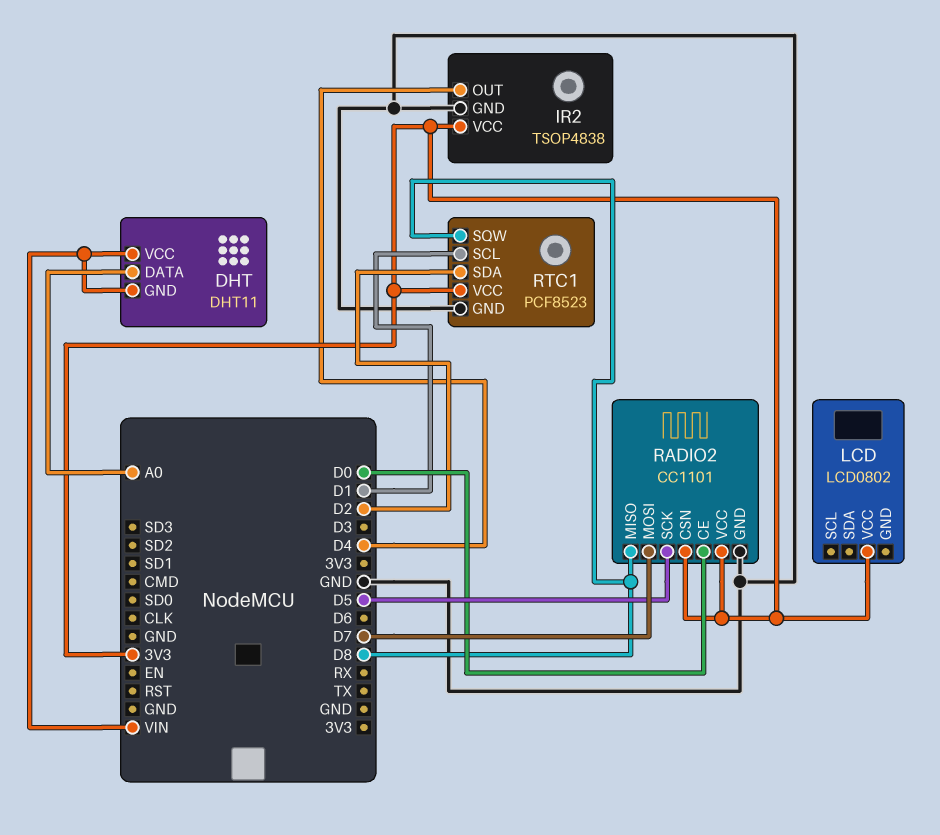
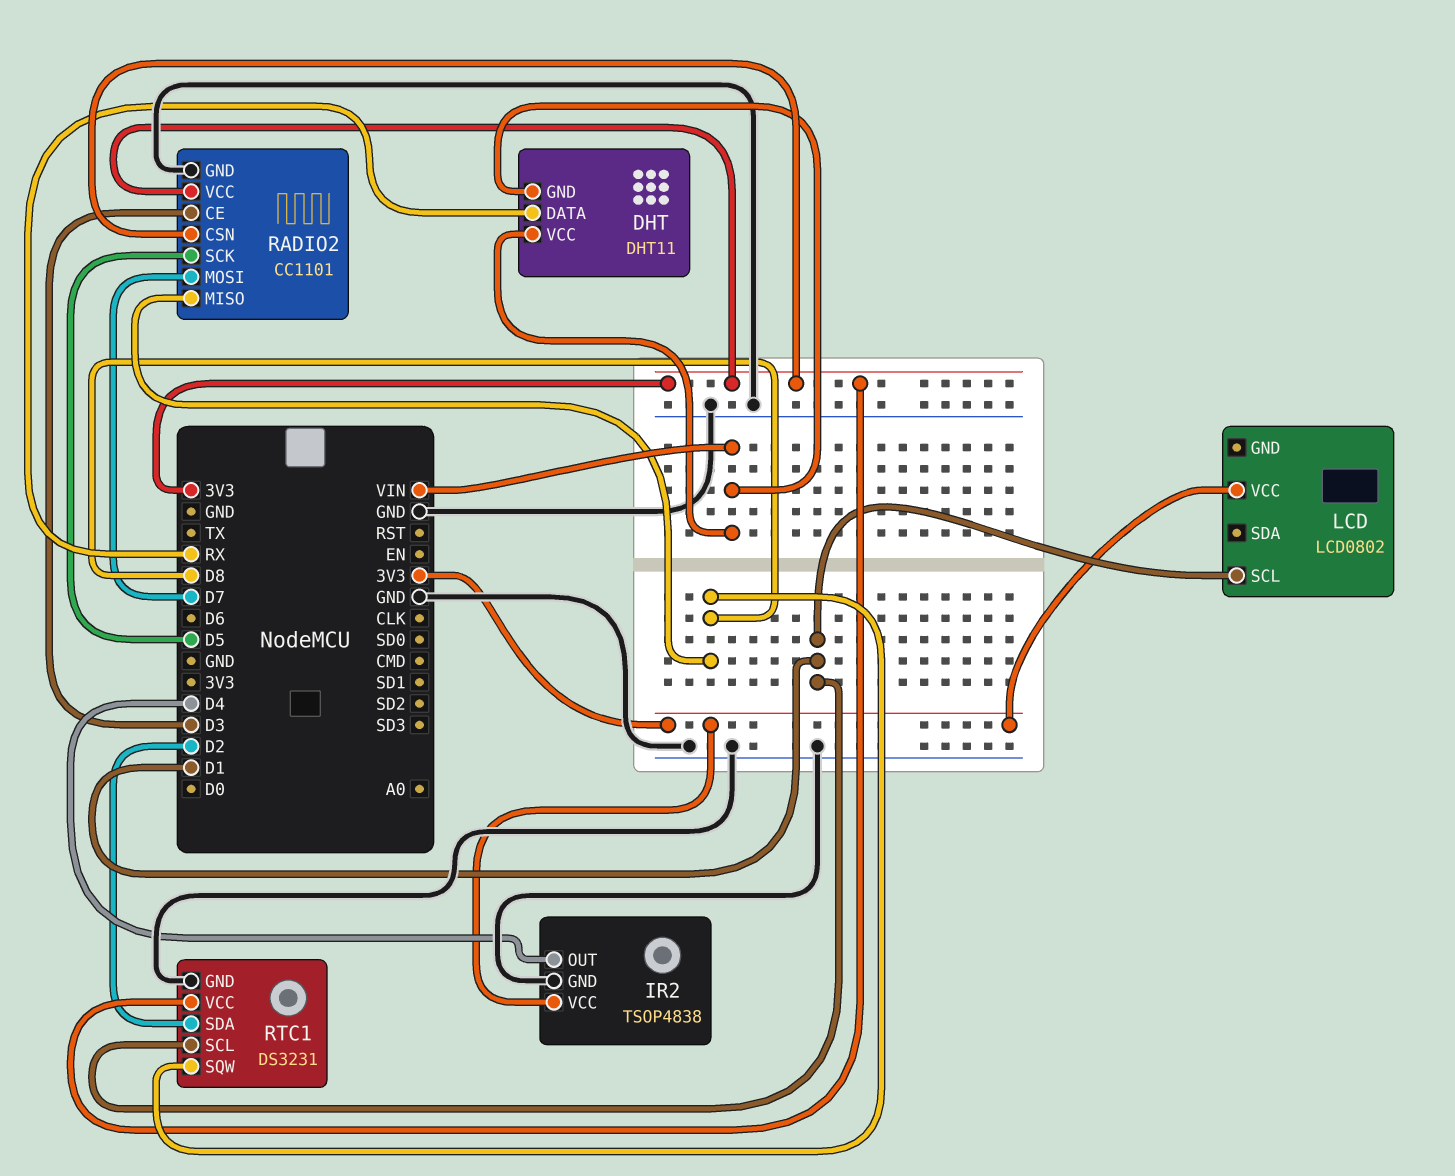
DHT pin DATA: A0 -> RX
LCD pin SCL: none -> D1
RADIO2 pin CE: D0 -> D3
RTC1: PCF8523 -> DS3231

